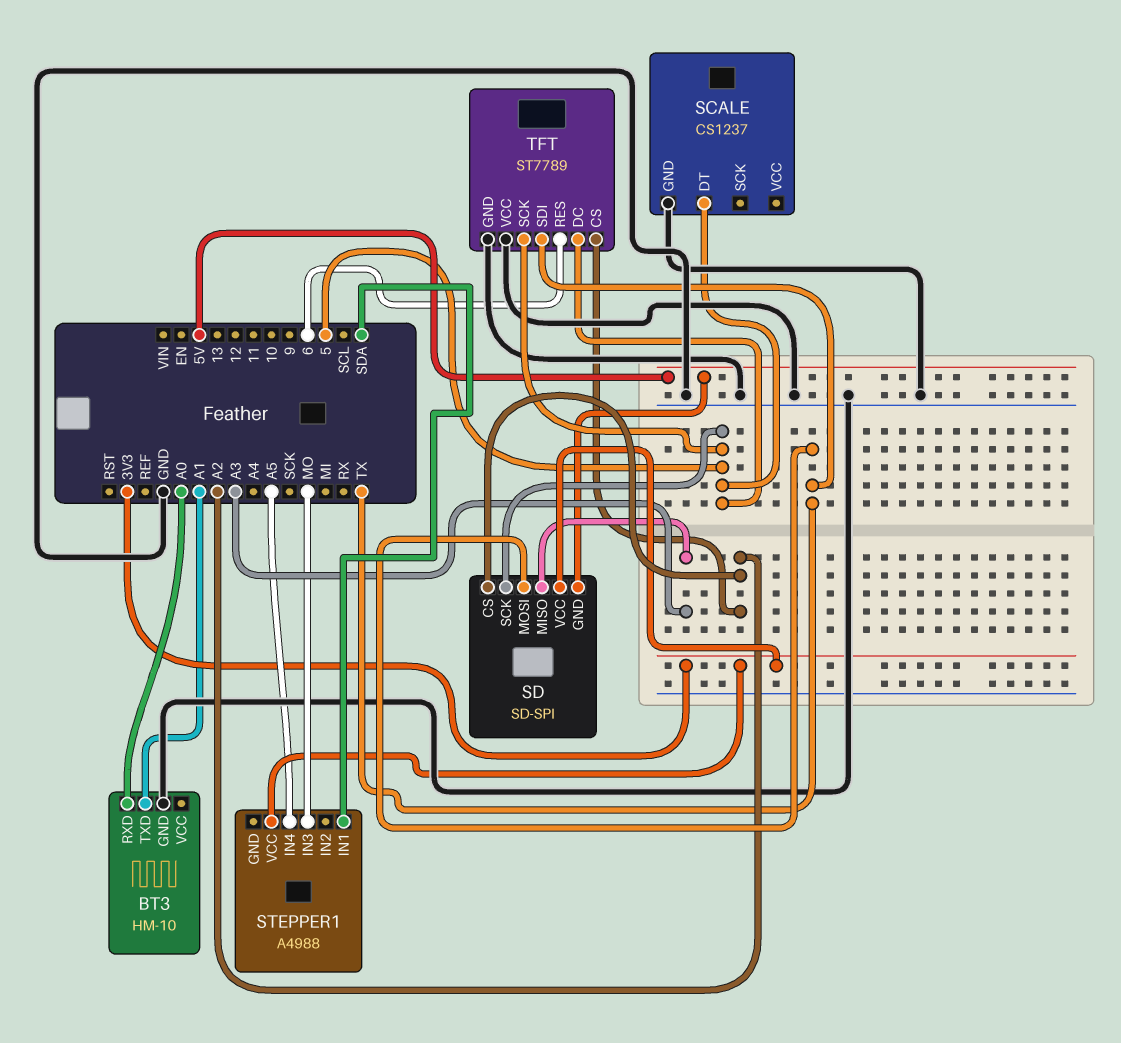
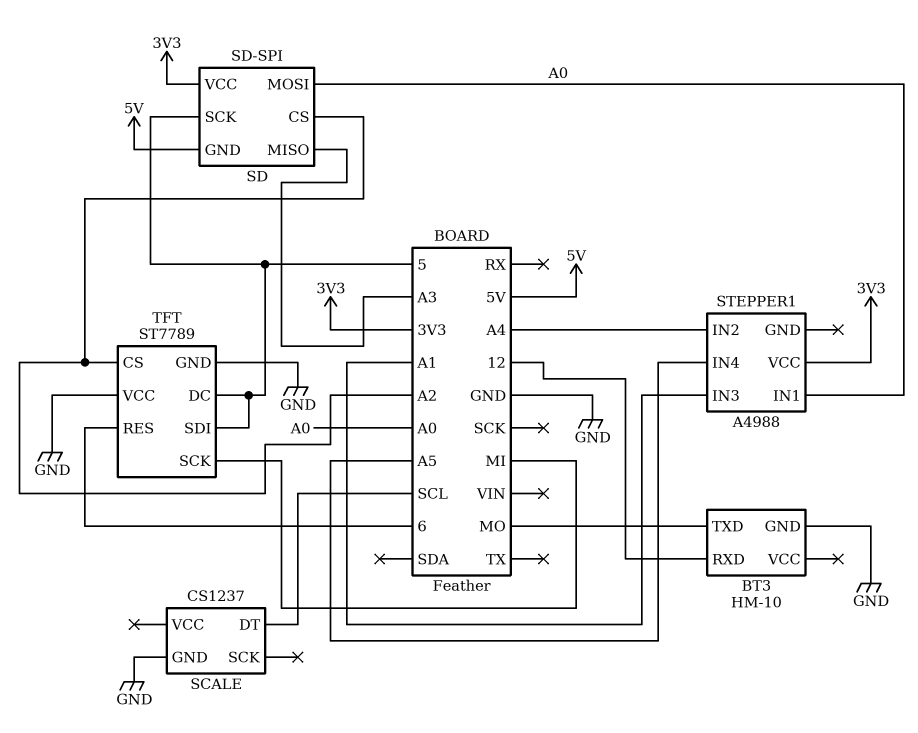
BT3 pin RXD: A0 -> 12
BT3 pin TXD: A1 -> MO
SCALE pin DT: 5 -> SCL
SD pin MOSI: TX -> A0
STEPPER1 pin IN1: SDA -> A0
STEPPER1 pin IN2: none -> A4
STEPPER1 pin IN3: MO -> A1
TFT pin SCK: 5 -> MI
TFT pin SDI: TX -> 5

